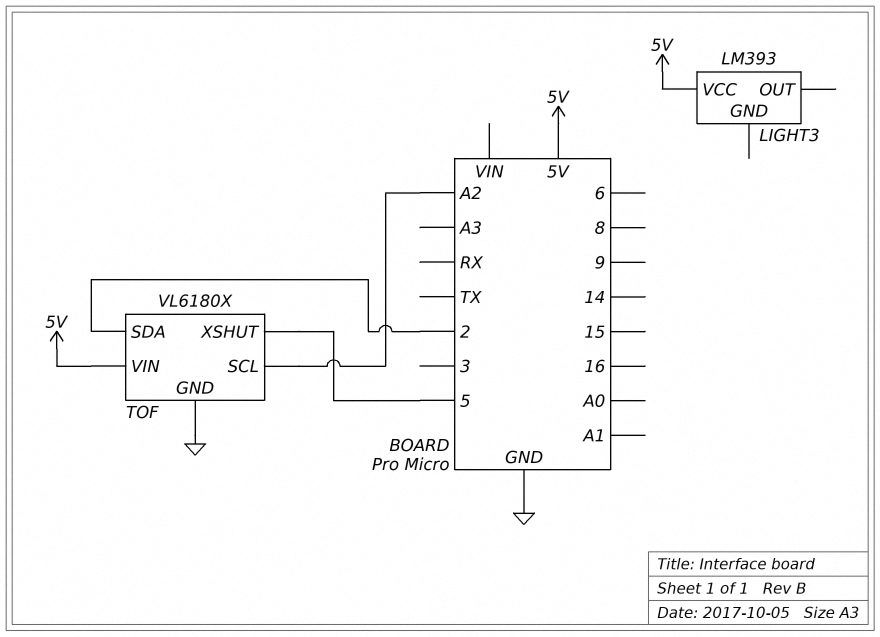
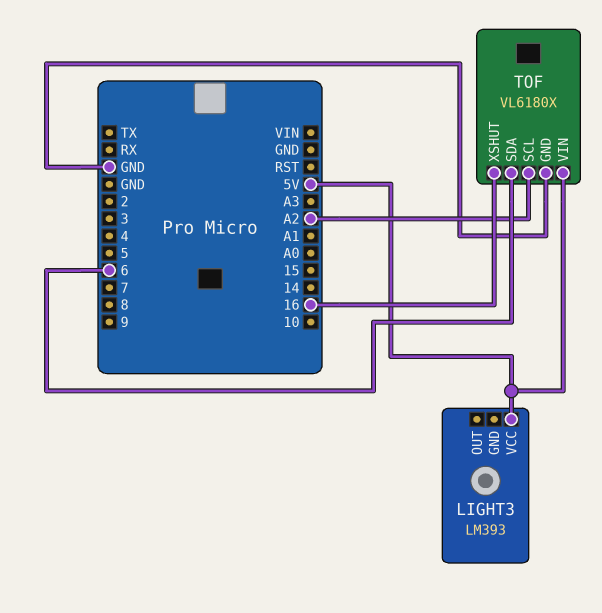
TOF pin SDA: 2 -> 6
TOF pin XSHUT: 5 -> 16

